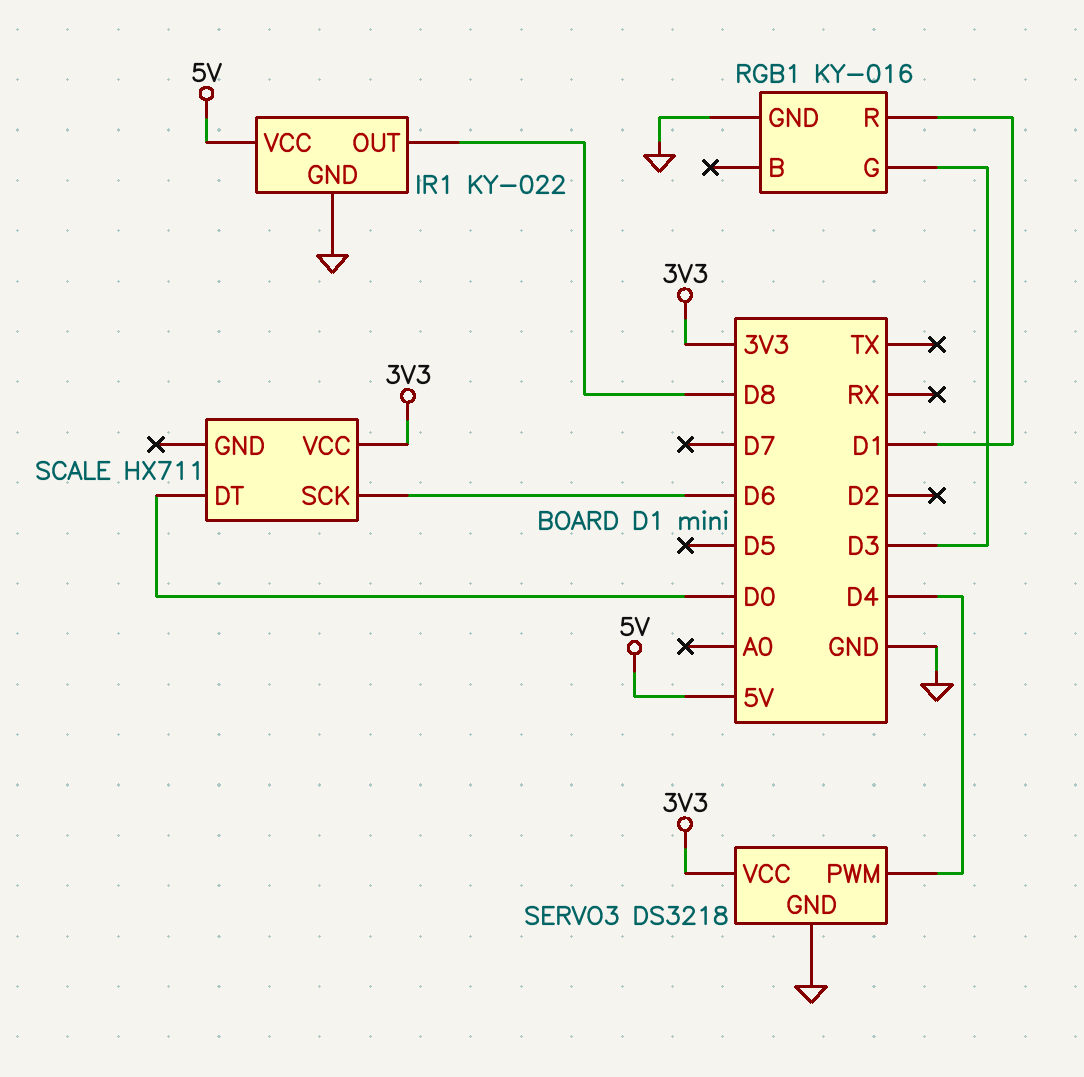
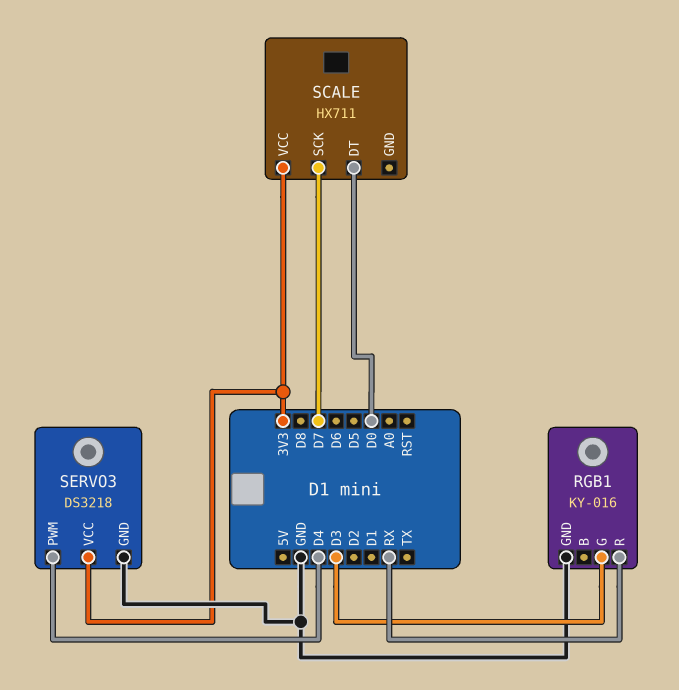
IR1: KY-022 -> none
IR1 pin GND: GND -> none
IR1 pin OUT: D8 -> none
IR1 pin VCC: 5V -> none
RGB1 pin R: D1 -> RX
SCALE pin SCK: D6 -> D7

